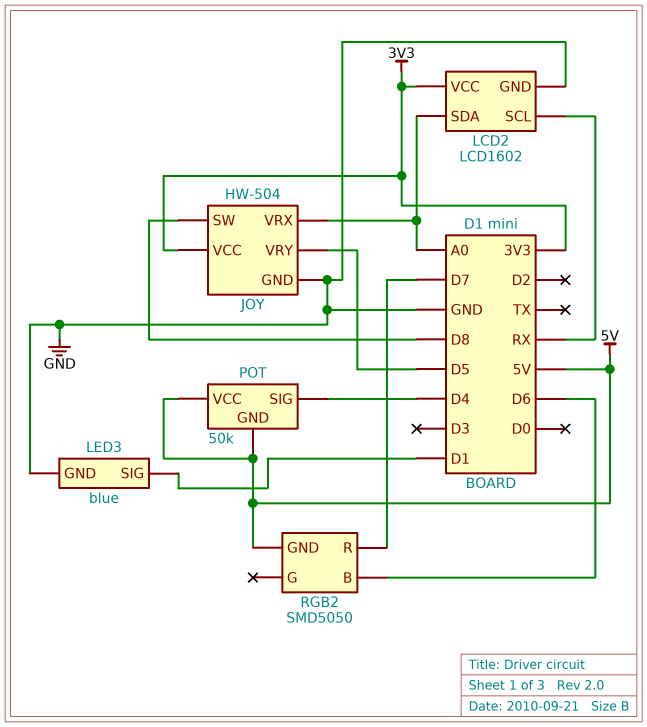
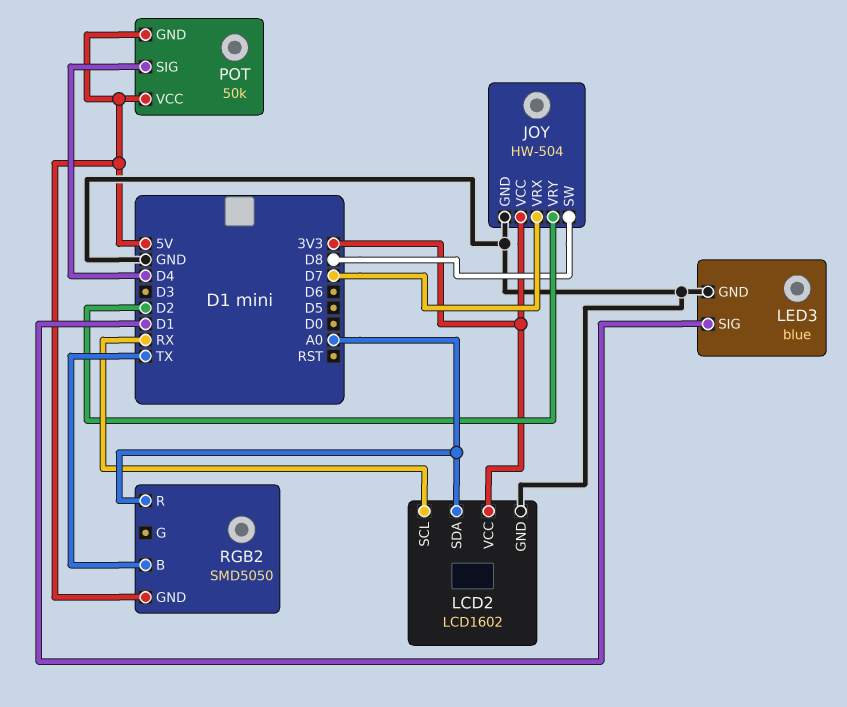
JOY pin VRX: A0 -> D7
JOY pin VRY: D5 -> D2
RGB2 pin B: D6 -> TX
RGB2 pin R: D7 -> A0

